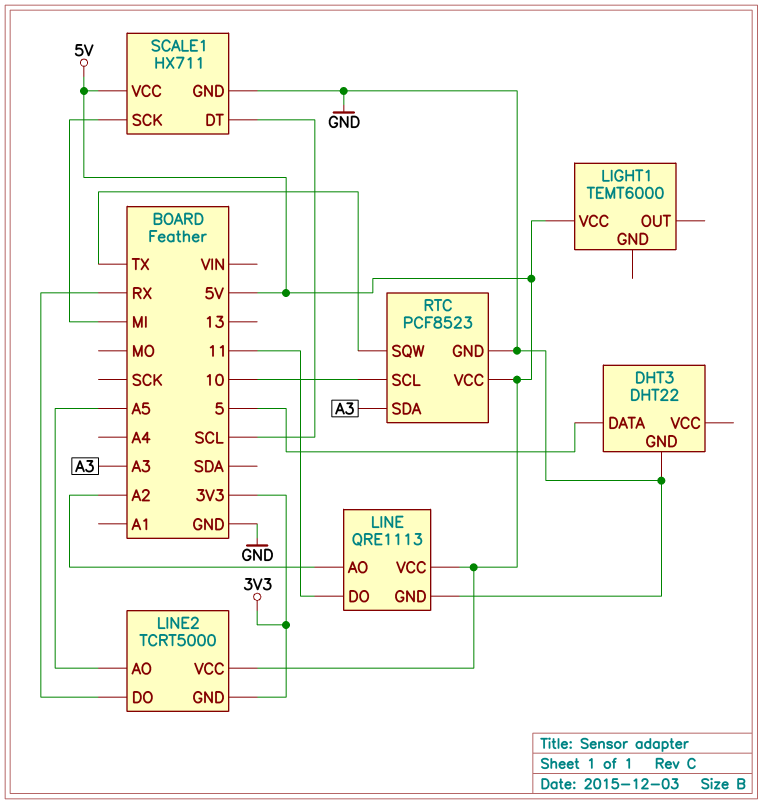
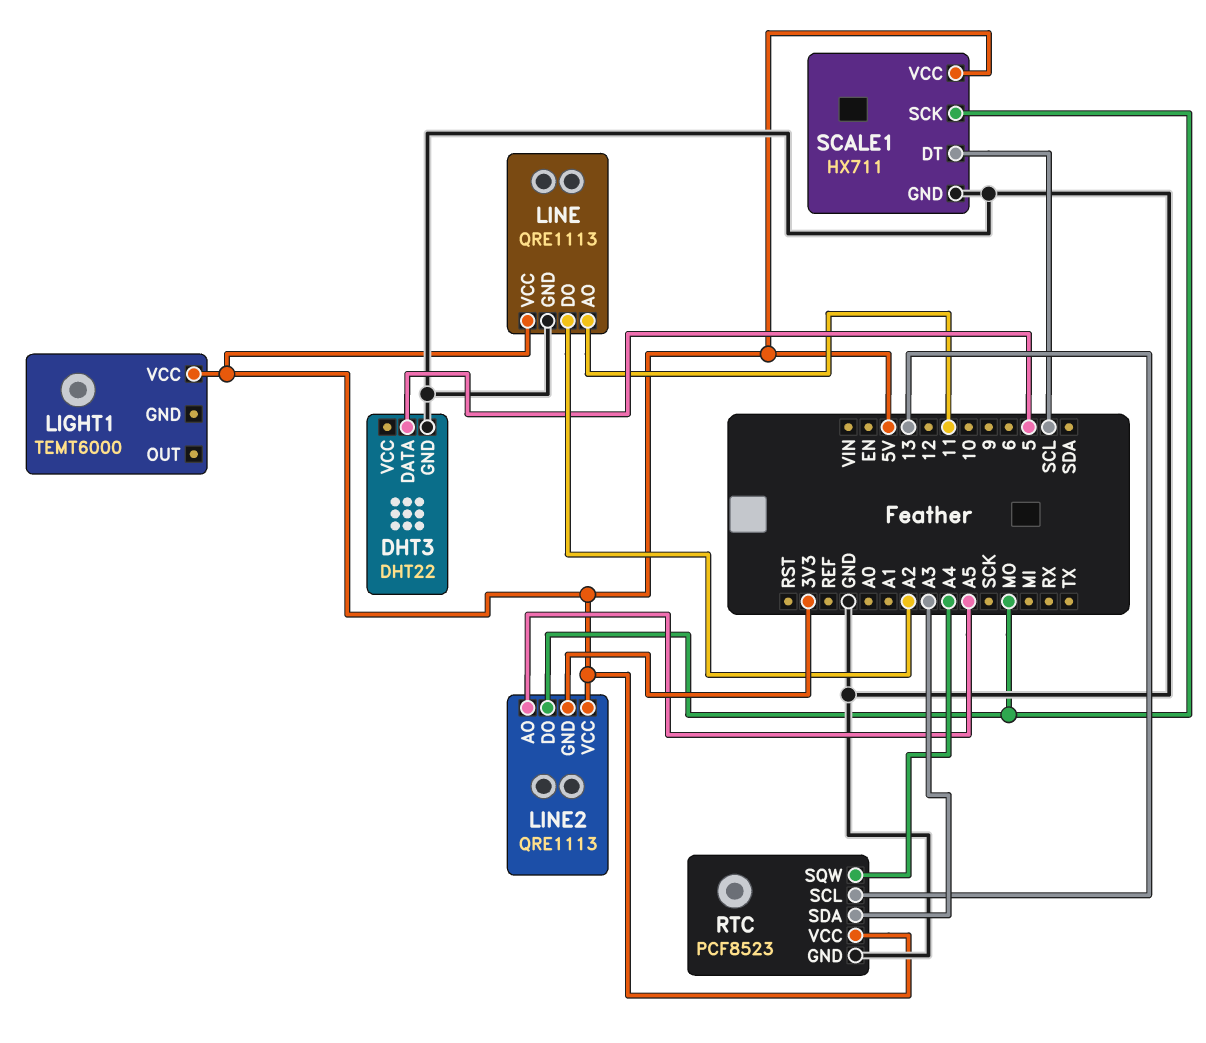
LINE pin AO: A2 -> 11
LINE pin DO: 11 -> A2
LINE2: TCRT5000 -> QRE1113
LINE2 pin DO: RX -> MO
RTC pin SCL: 10 -> 13
RTC pin SQW: TX -> A4
SCALE1 pin SCK: MI -> MO

